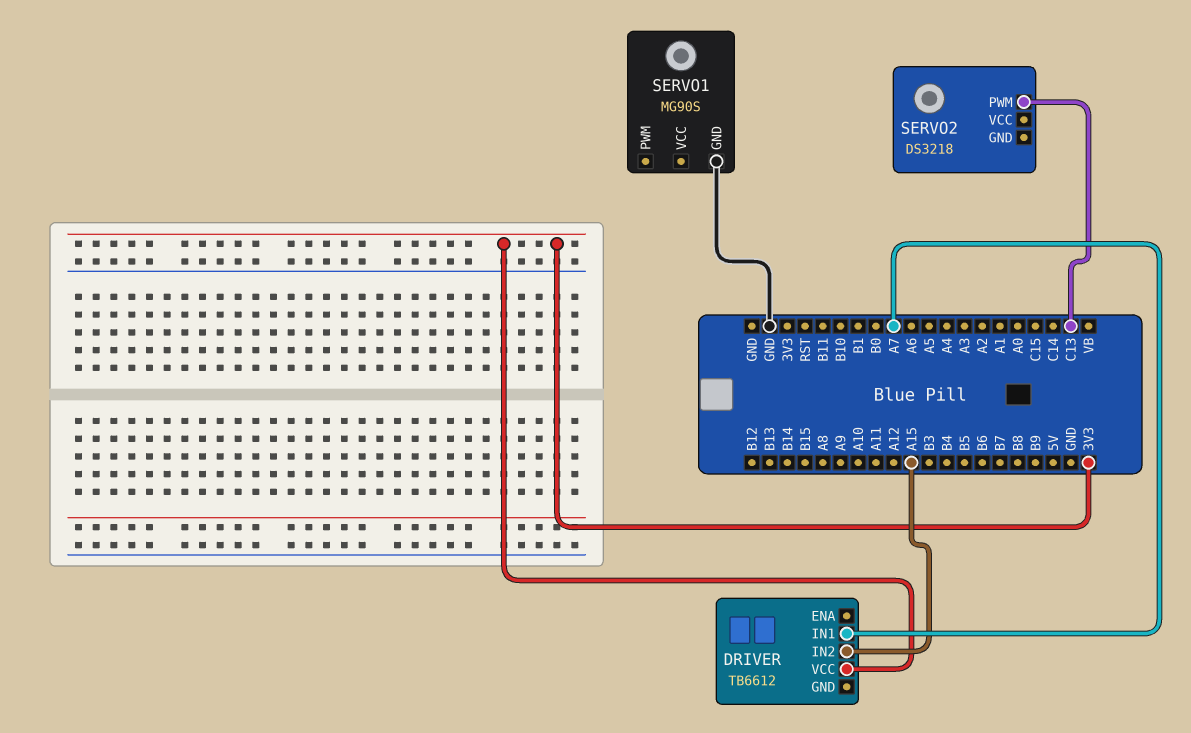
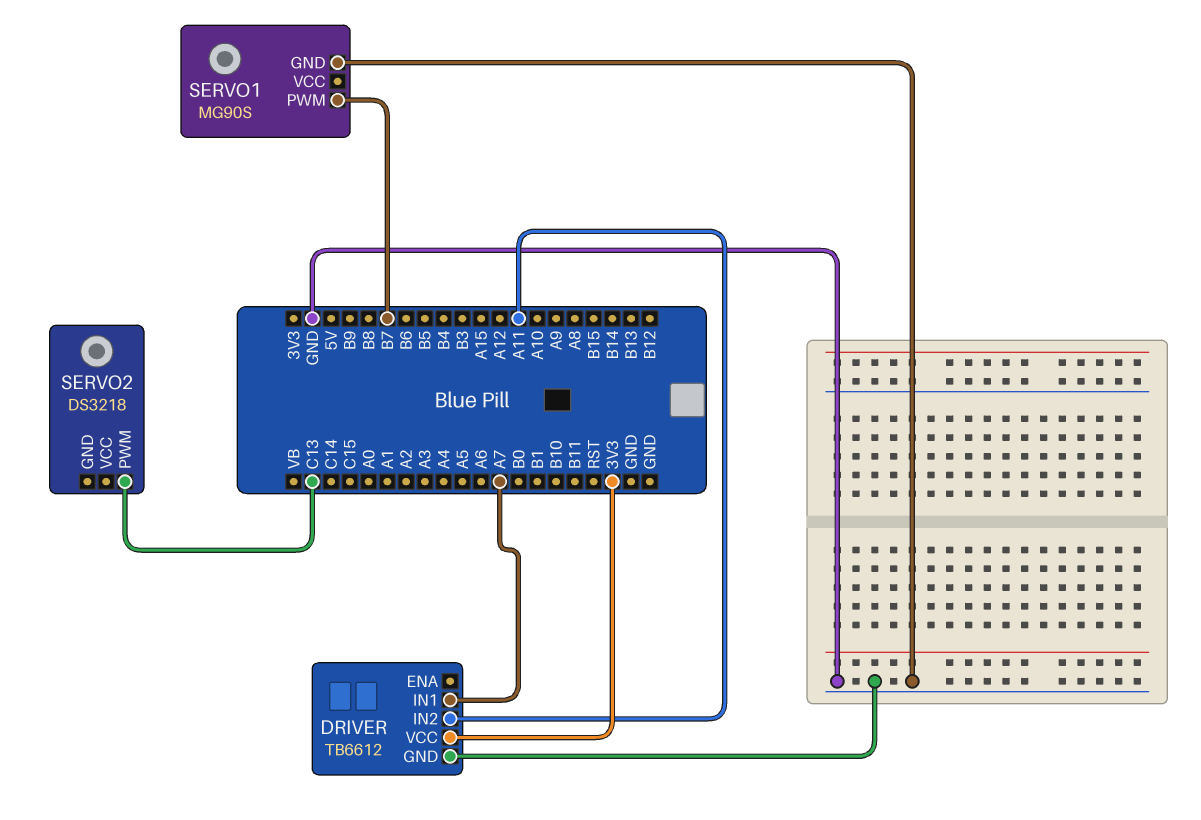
DRIVER pin GND: none -> GND
DRIVER pin IN2: A15 -> A11
SERVO1 pin PWM: none -> B7

